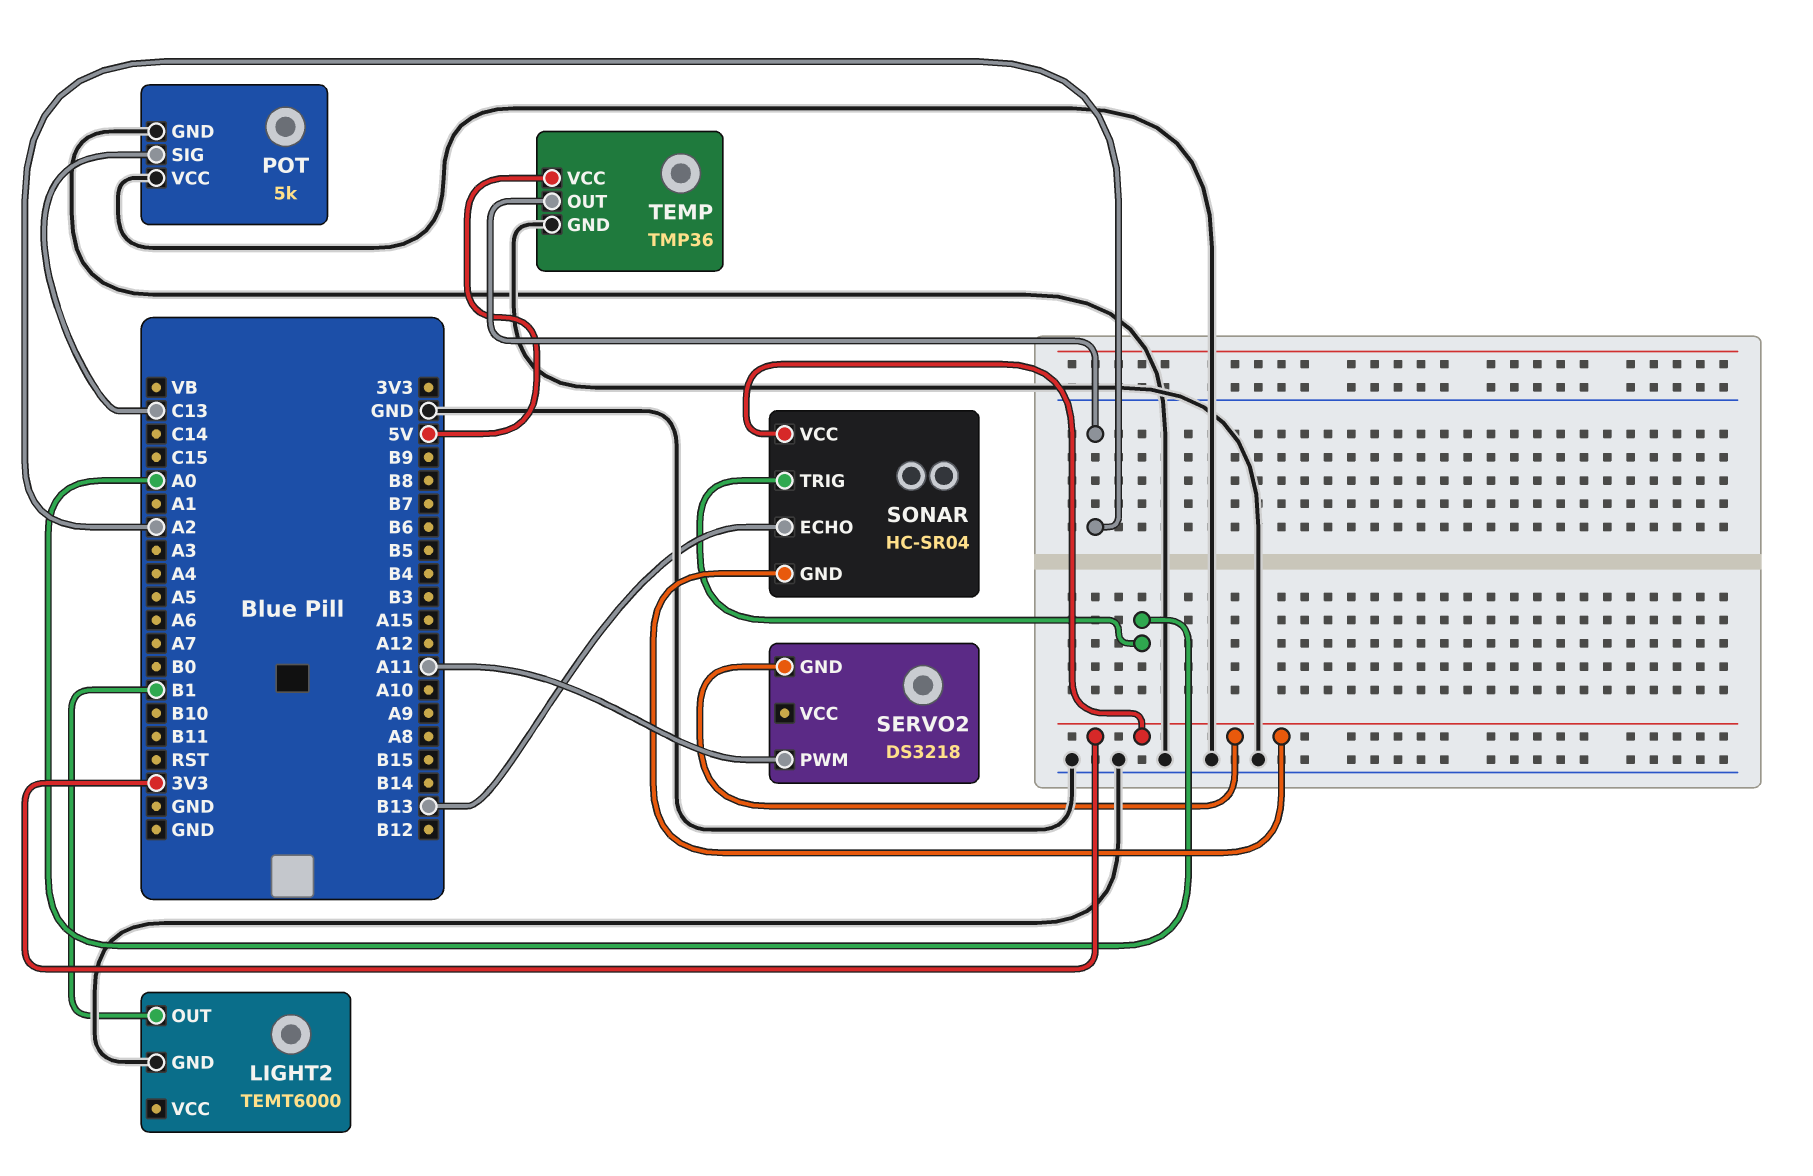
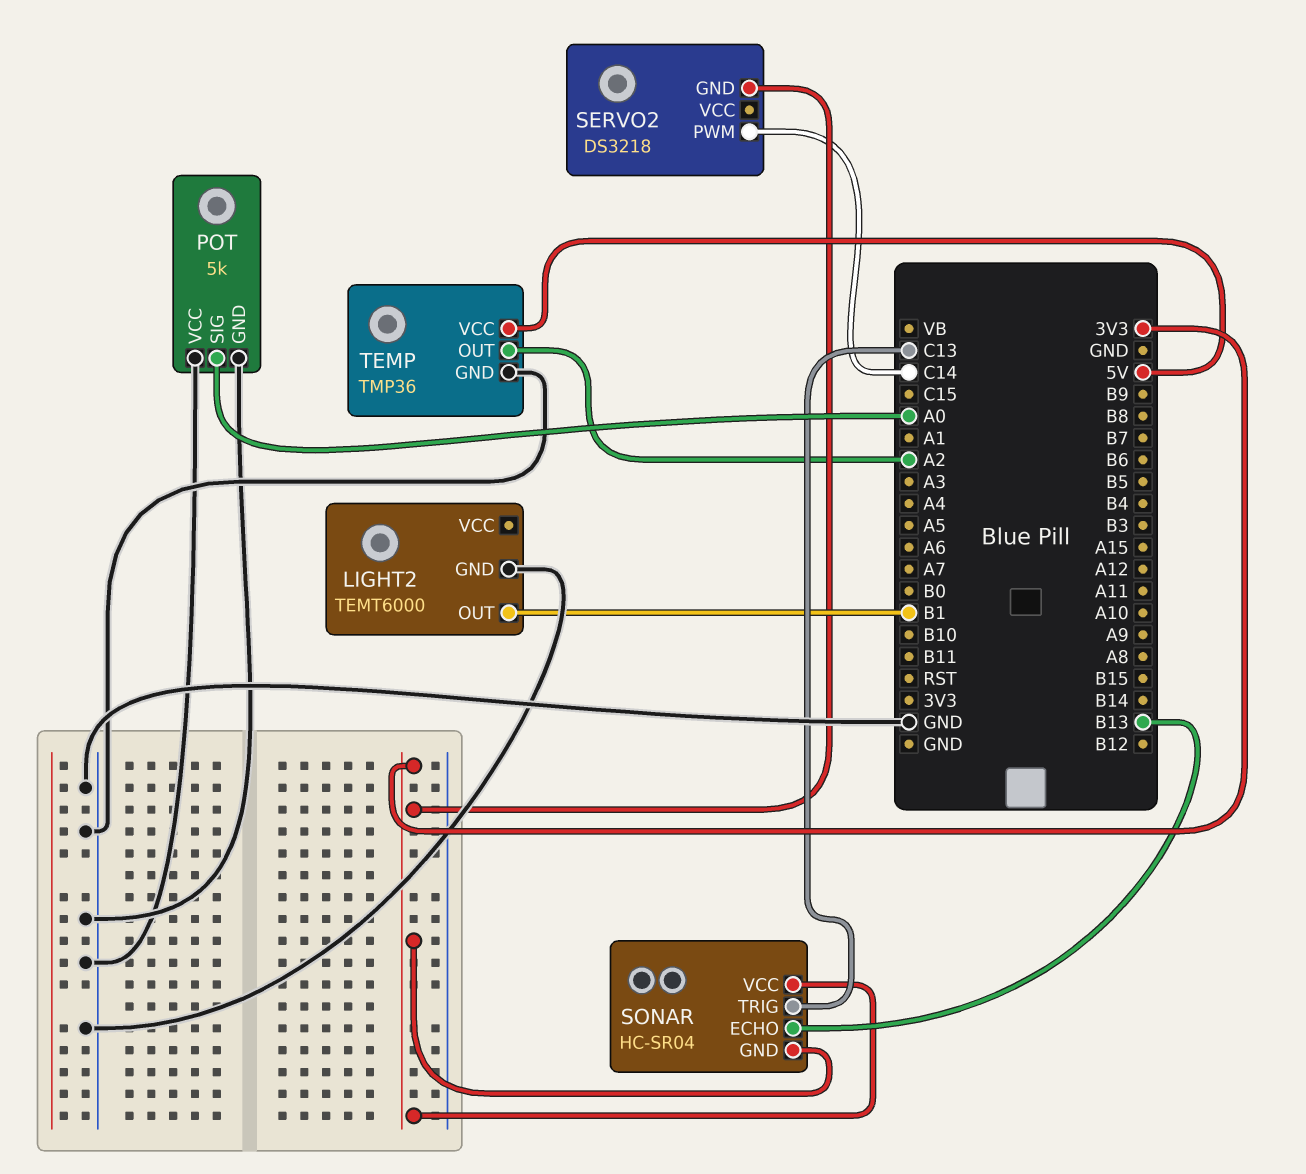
POT pin SIG: C13 -> A0
SERVO2 pin PWM: A11 -> C14
SONAR pin TRIG: A0 -> C13

